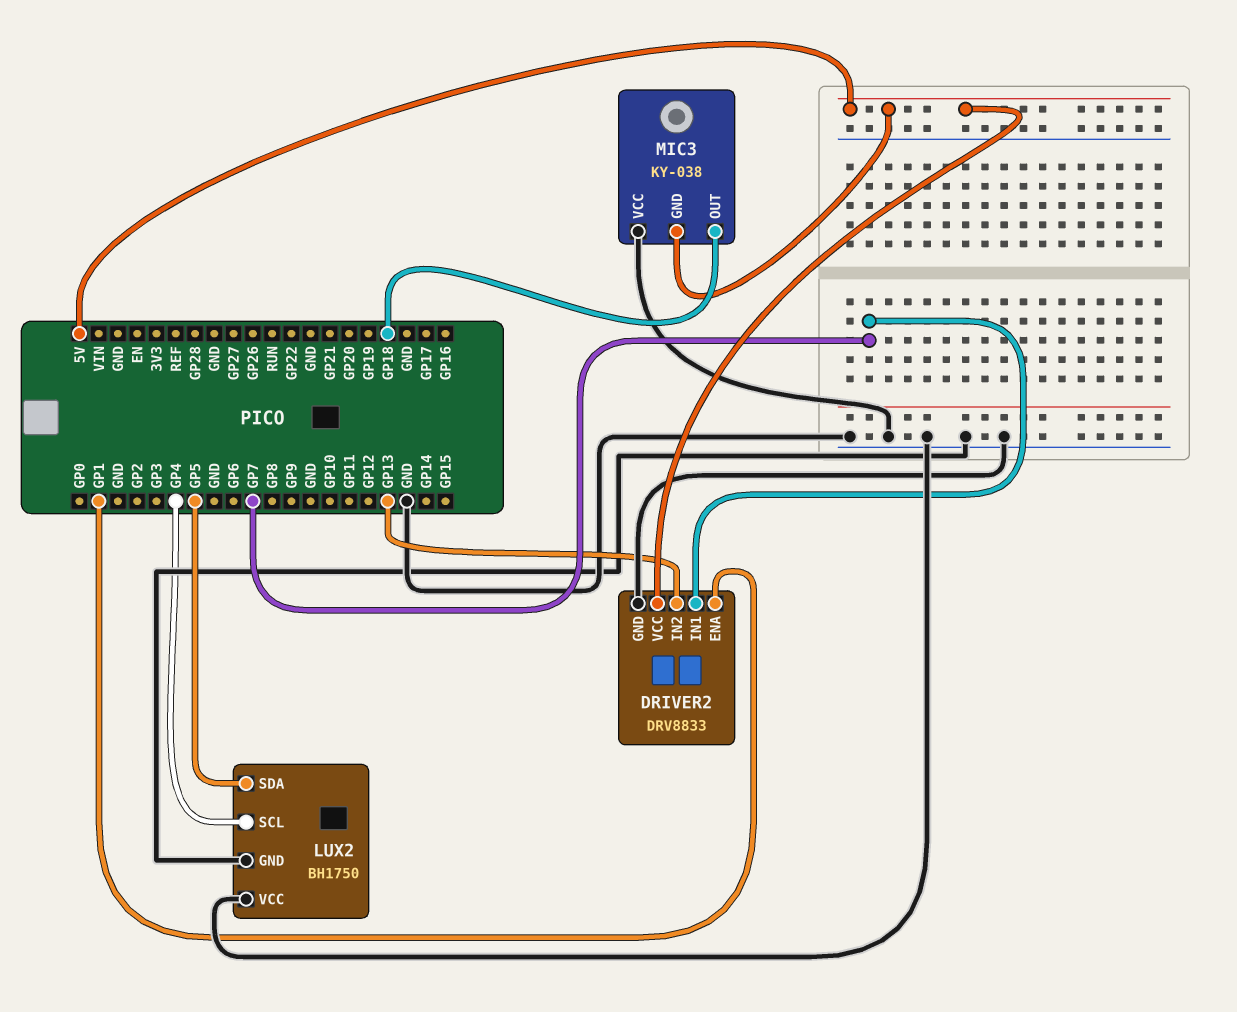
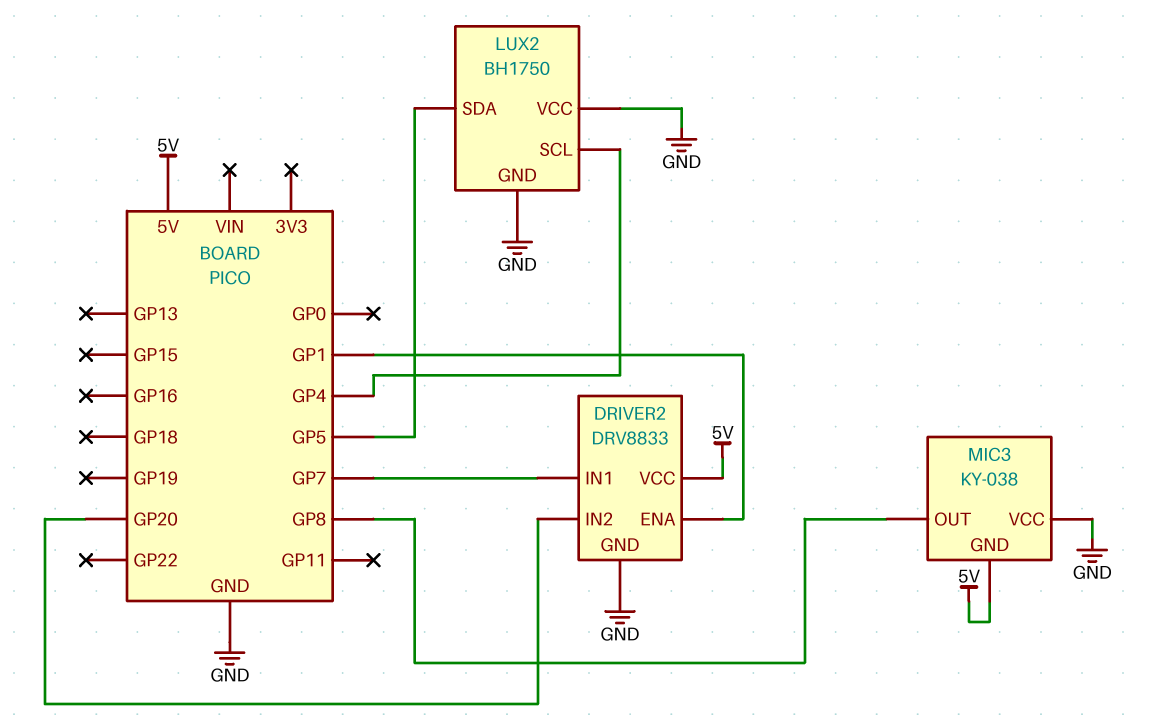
DRIVER2 pin IN2: GP13 -> GP20
MIC3 pin OUT: GP18 -> GP8

